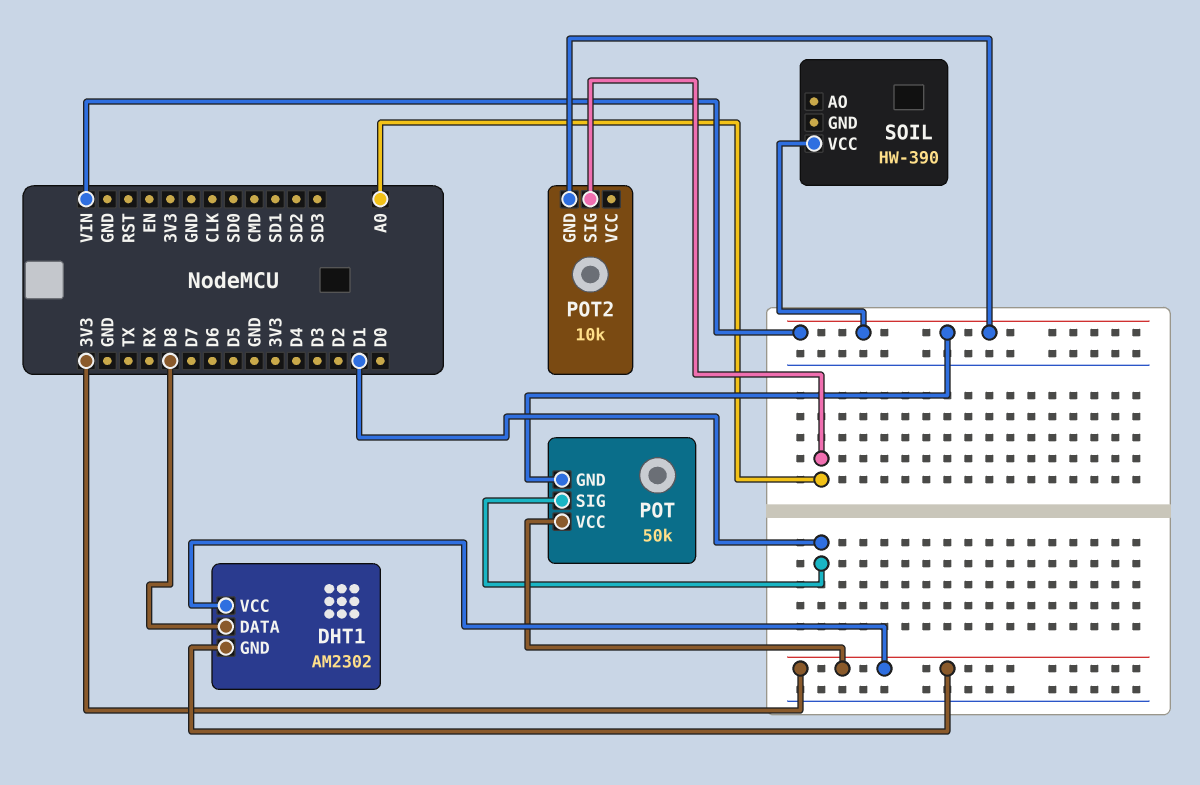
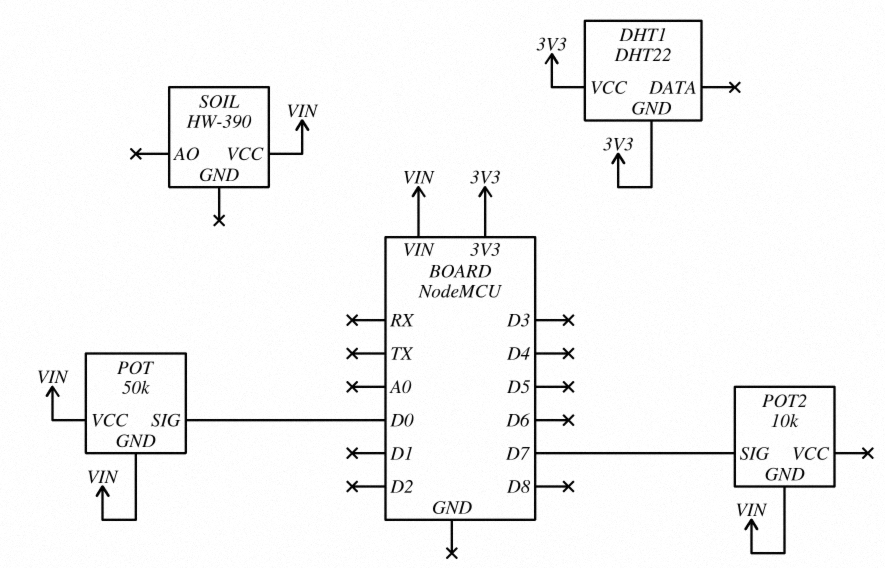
DHT1: AM2302 -> DHT22
DHT1 pin DATA: D8 -> none
POT pin SIG: D1 -> D0
POT pin VCC: 3V3 -> VIN
POT2 pin SIG: A0 -> D7

